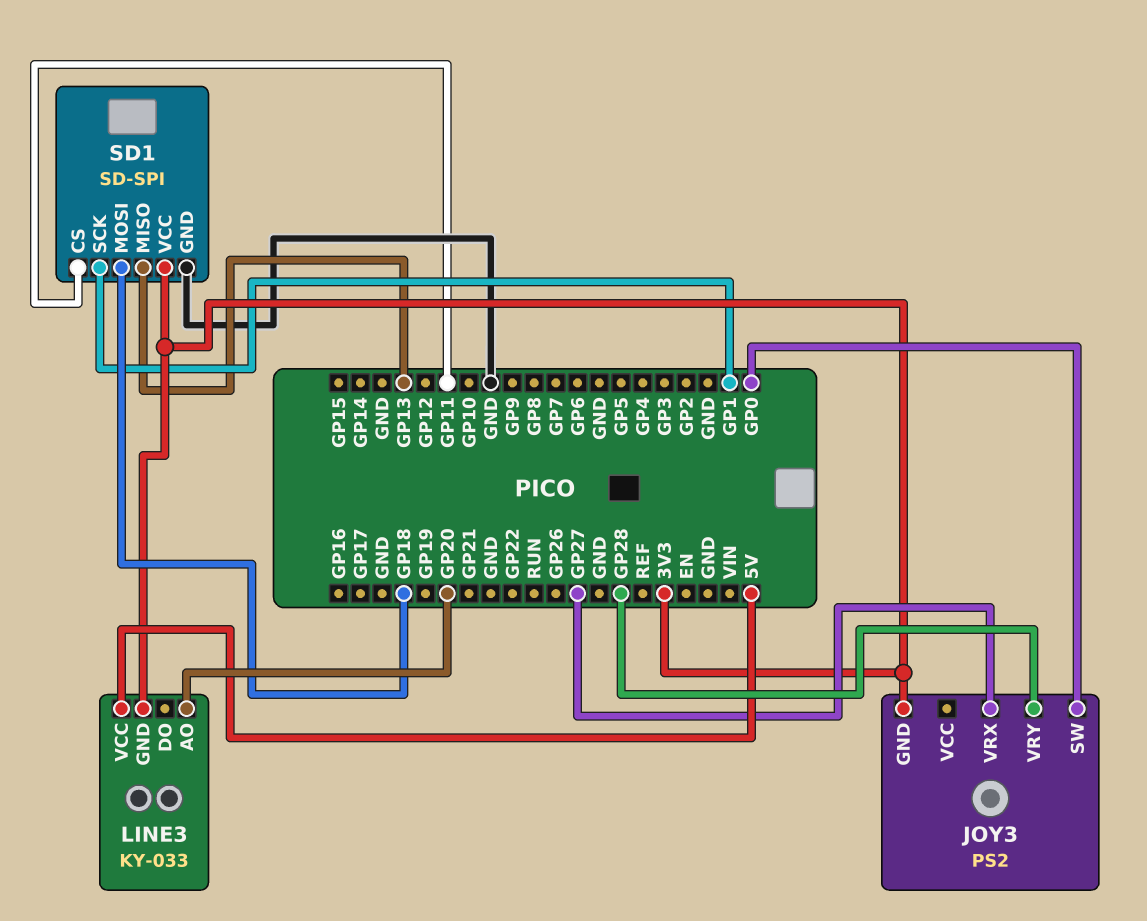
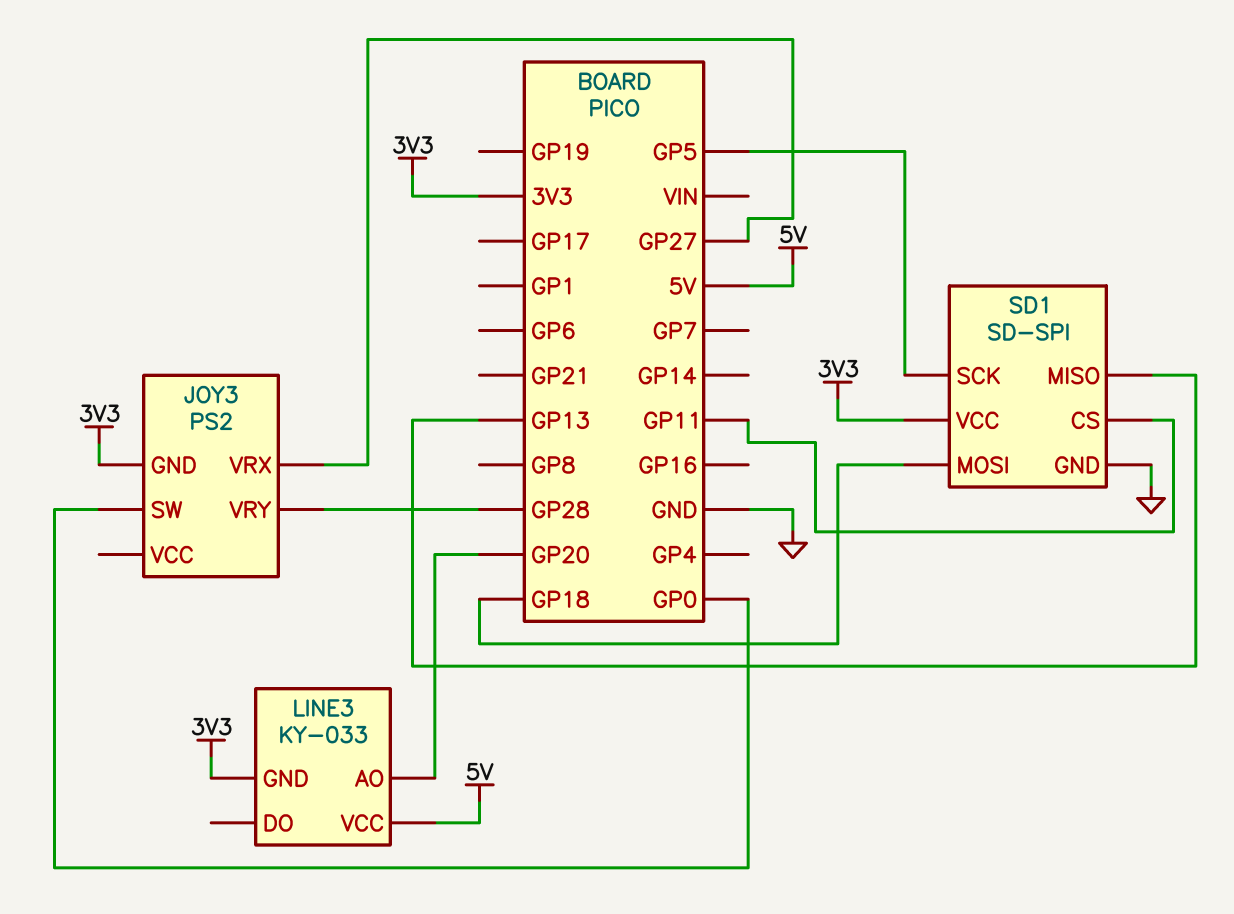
SD1 pin SCK: GP1 -> GP5

